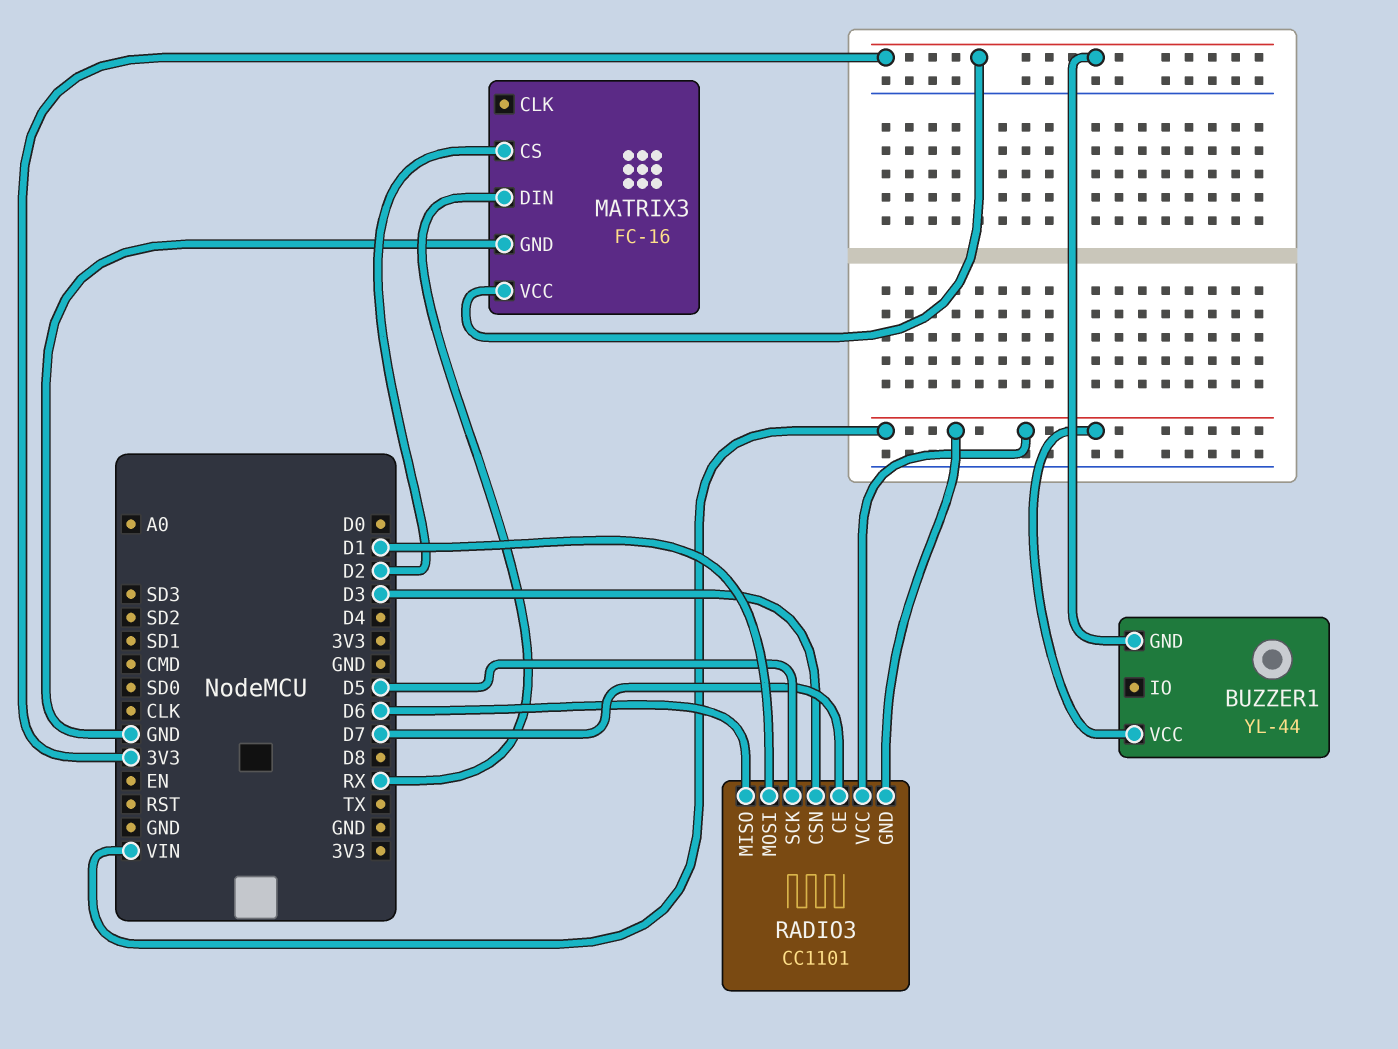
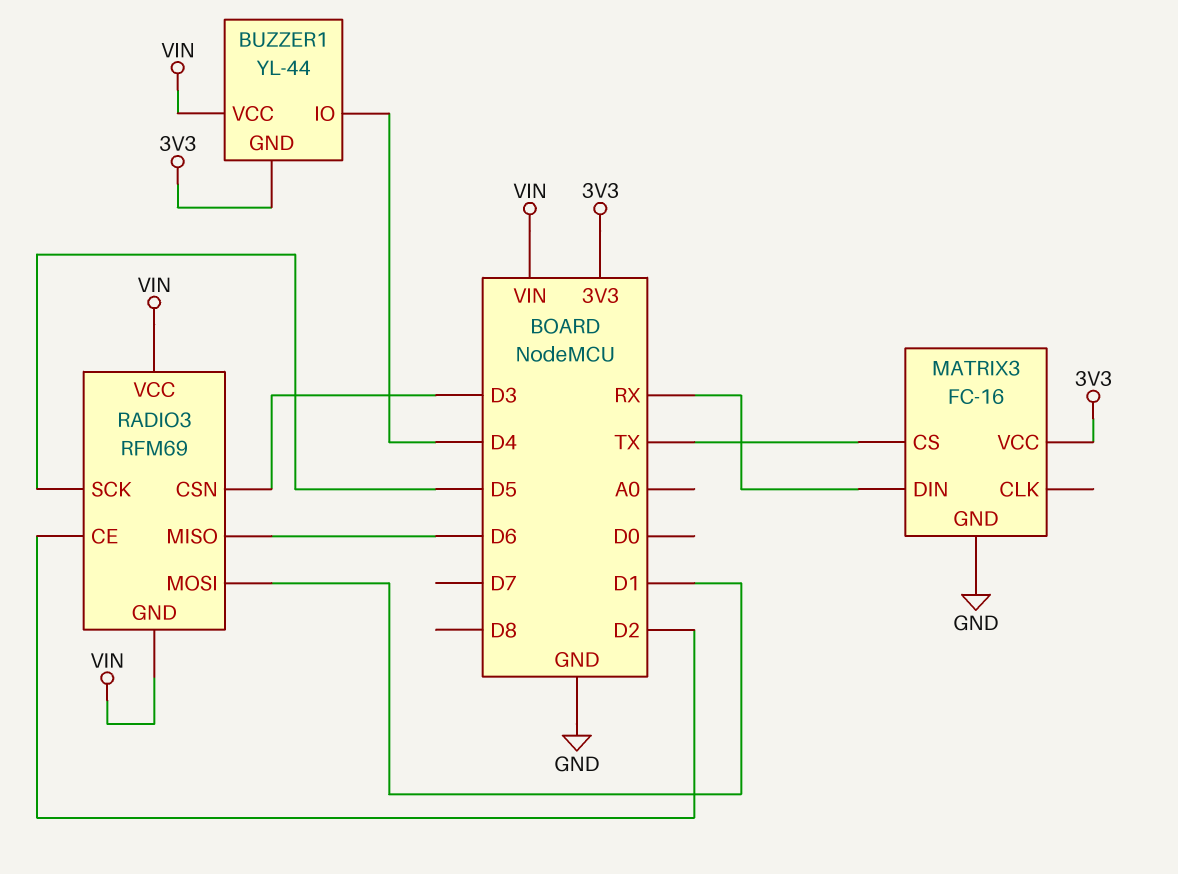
BUZZER1 pin IO: none -> D4
MATRIX3 pin CS: D2 -> TX
RADIO3: CC1101 -> RFM69
RADIO3 pin CE: D7 -> D2

